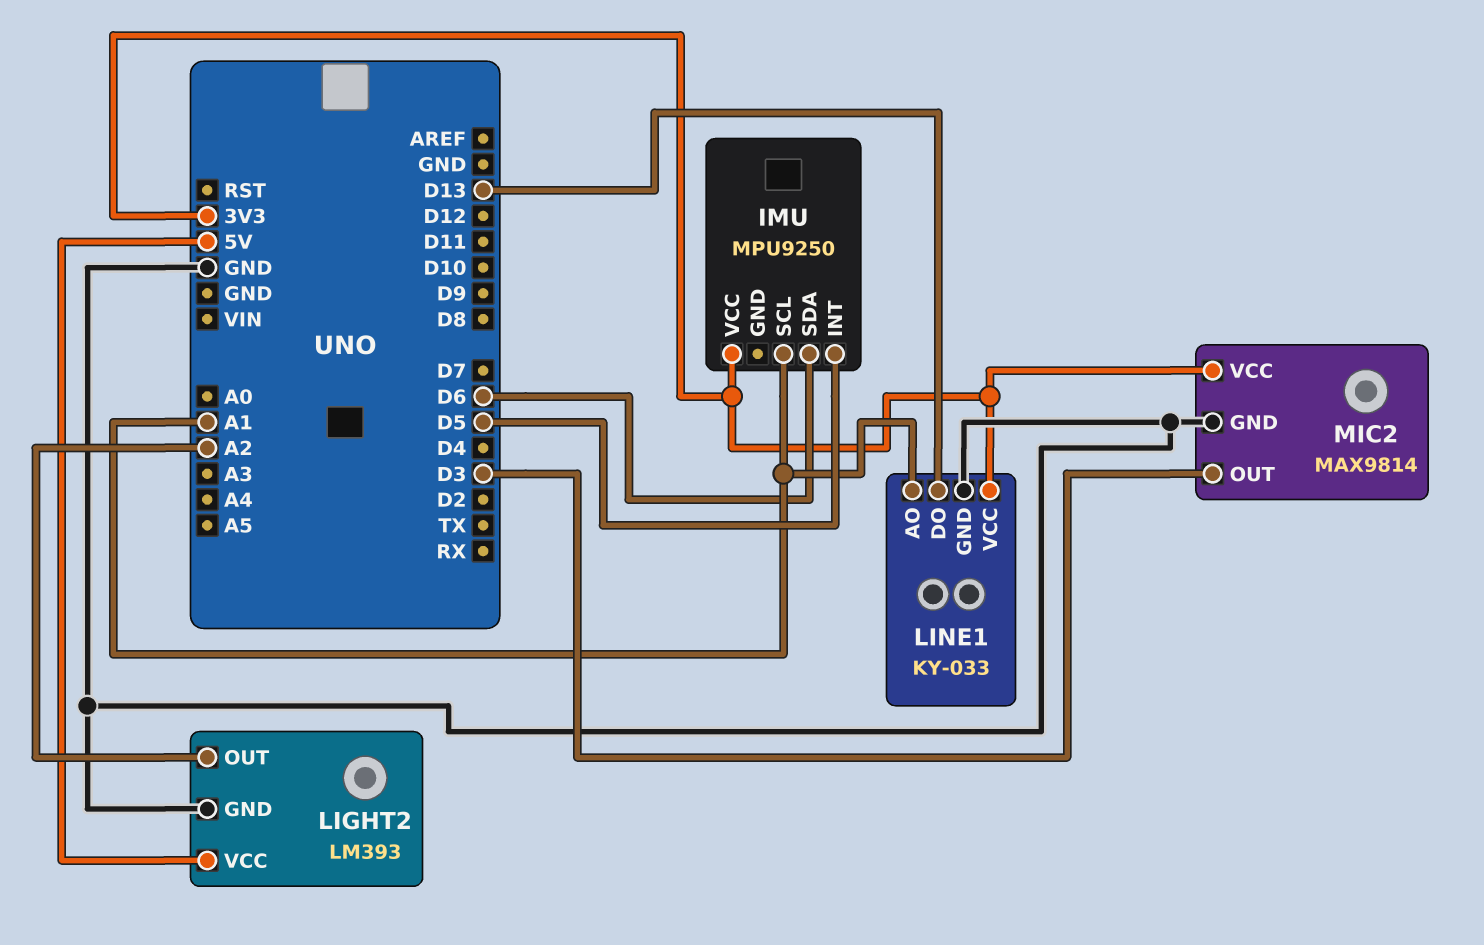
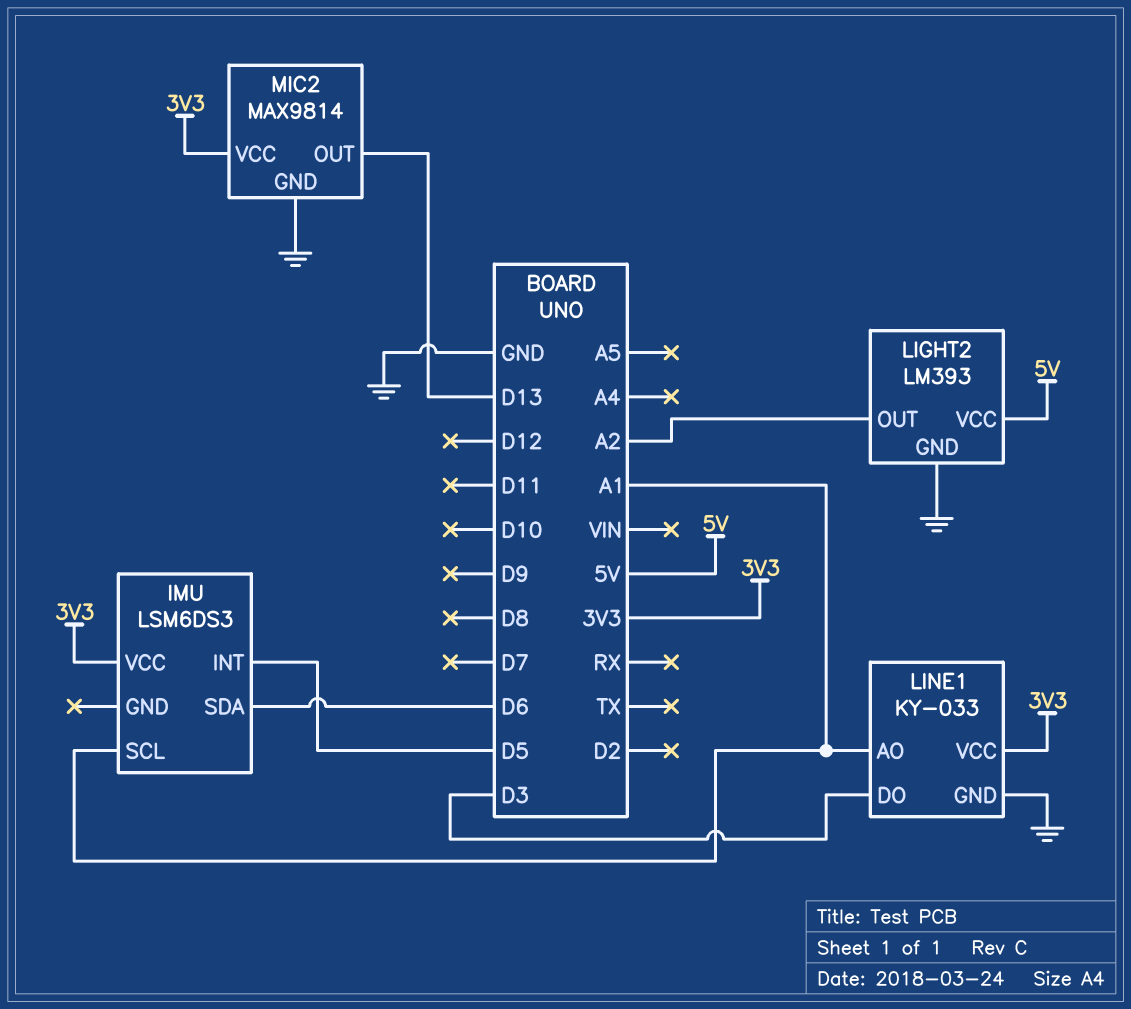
IMU: MPU9250 -> LSM6DS3
LINE1 pin DO: D13 -> D3
MIC2 pin OUT: D3 -> D13

